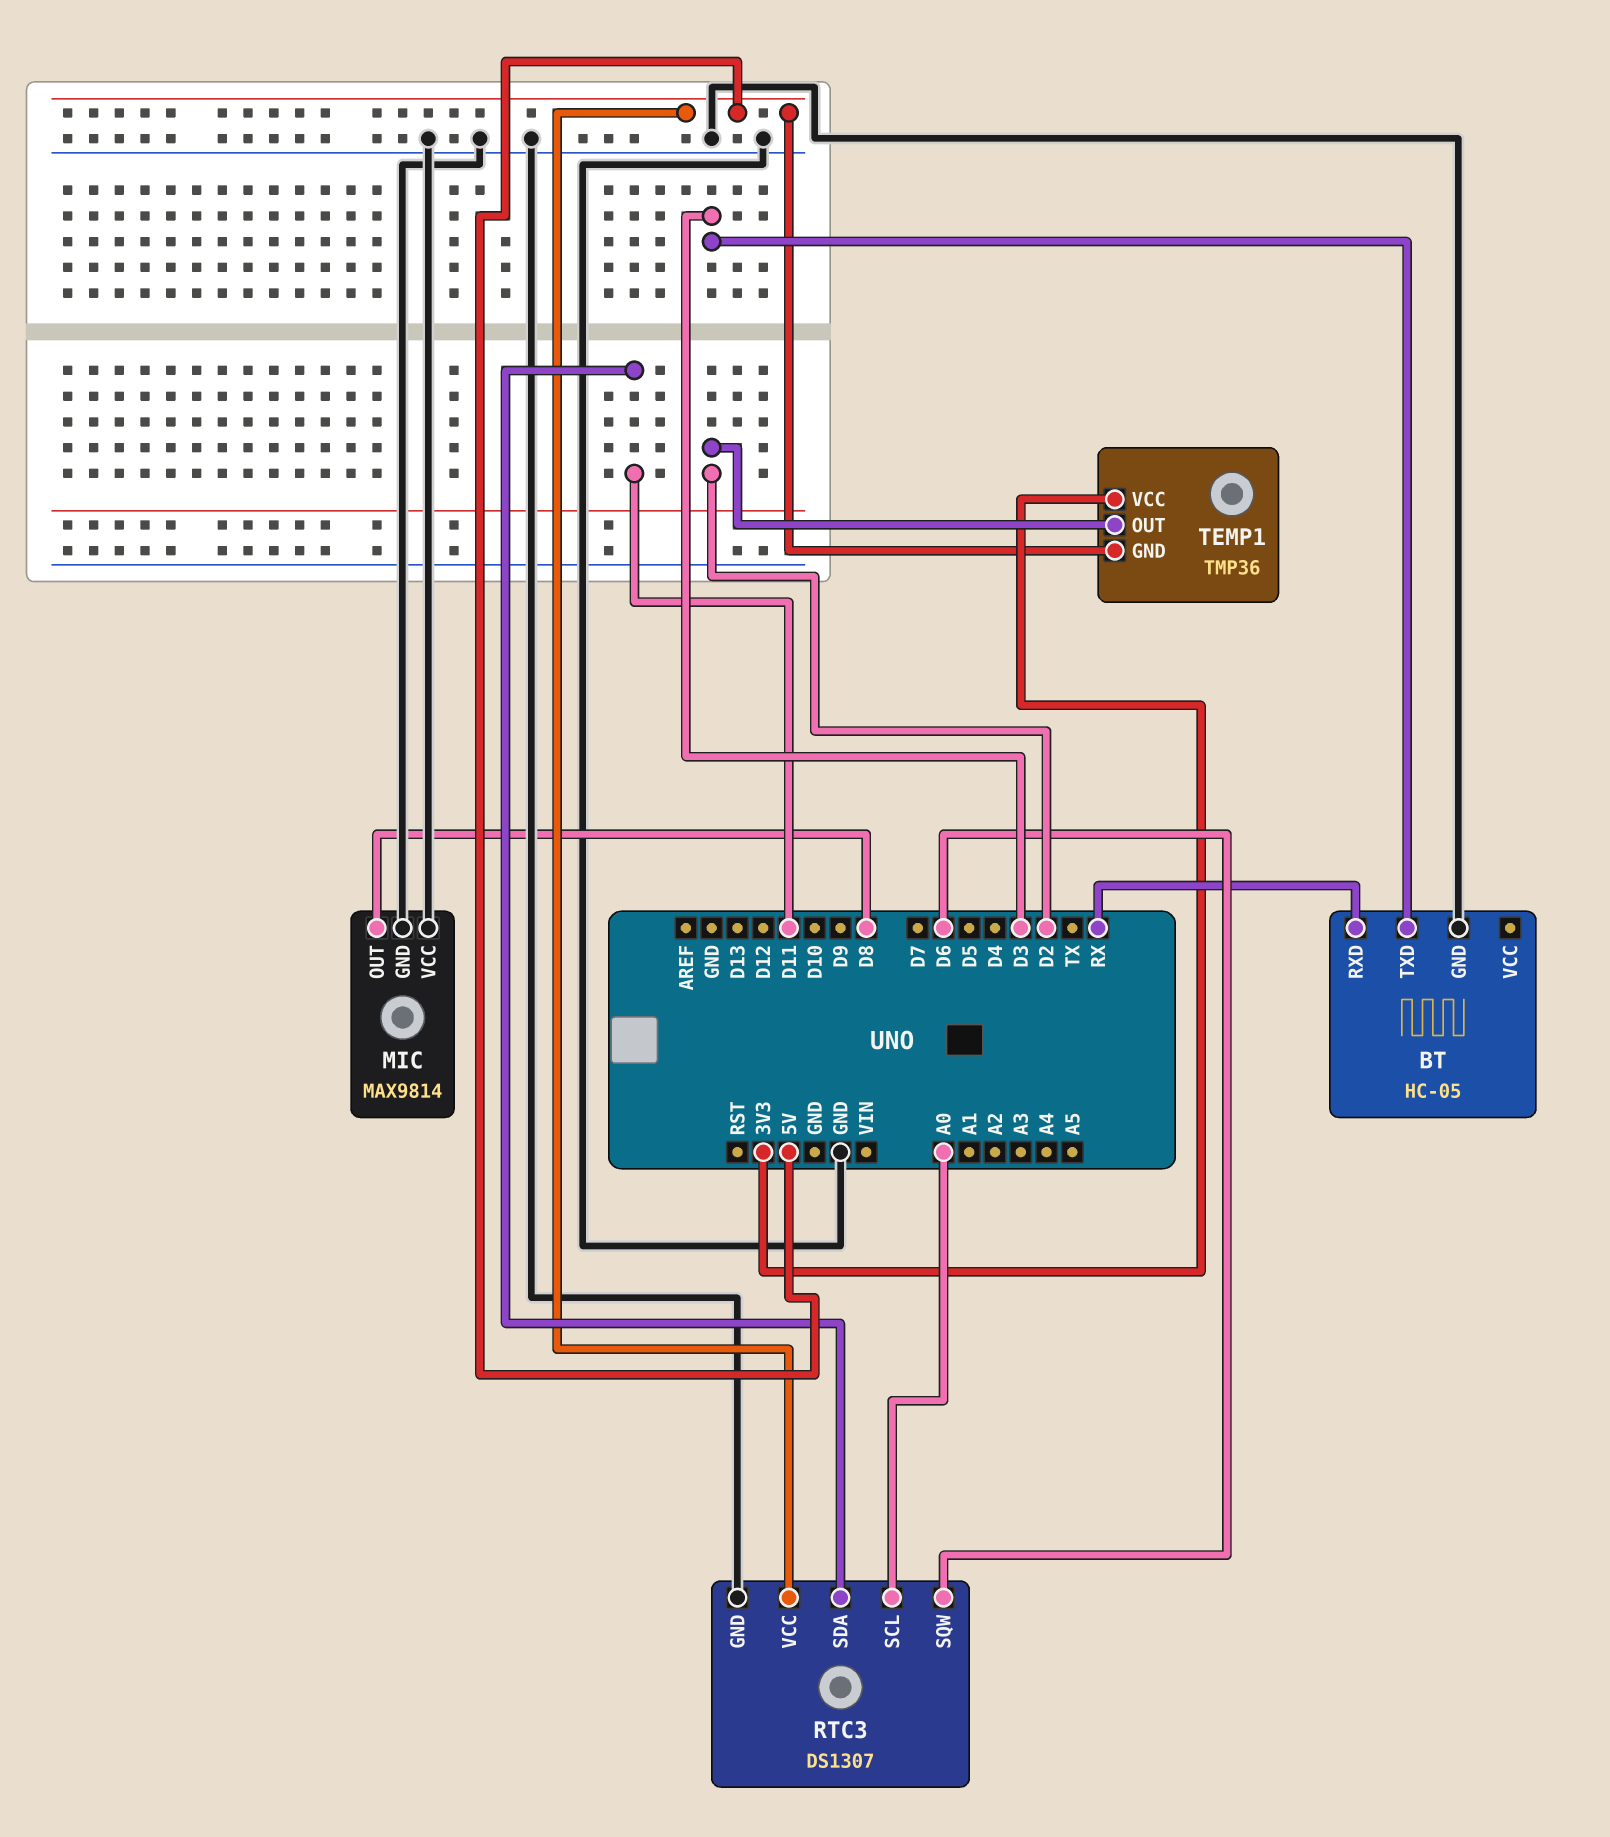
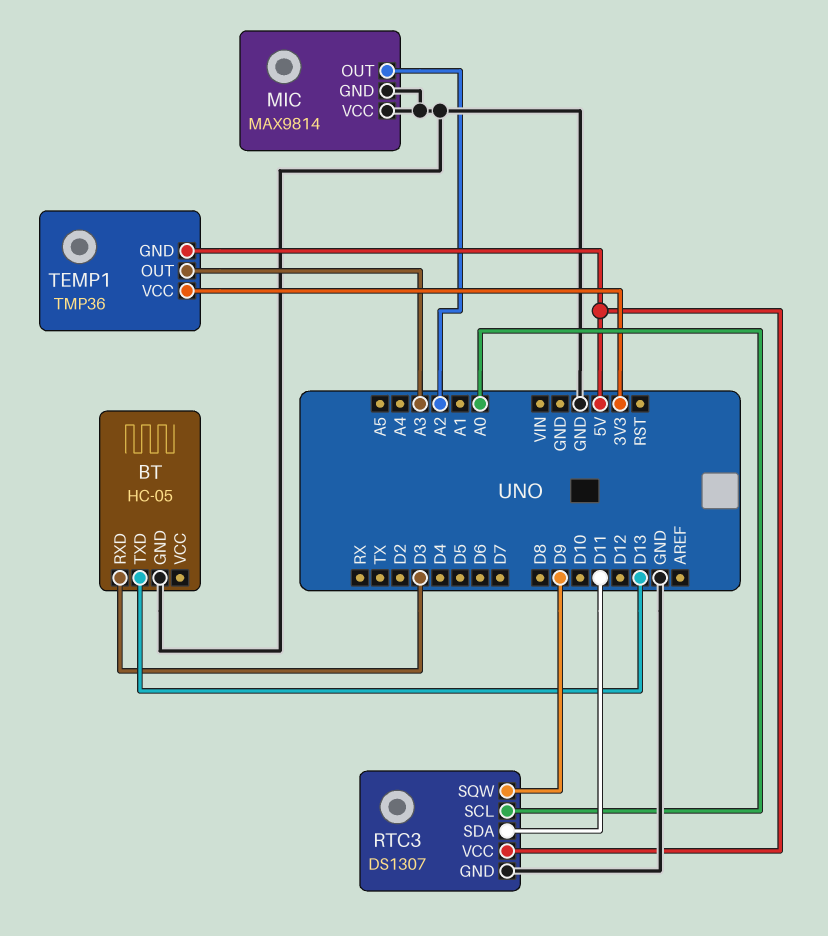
BT pin RXD: RX -> D3
BT pin TXD: D3 -> D13
MIC pin OUT: D8 -> A2
RTC3 pin SQW: D6 -> D9
TEMP1 pin OUT: D2 -> A3

